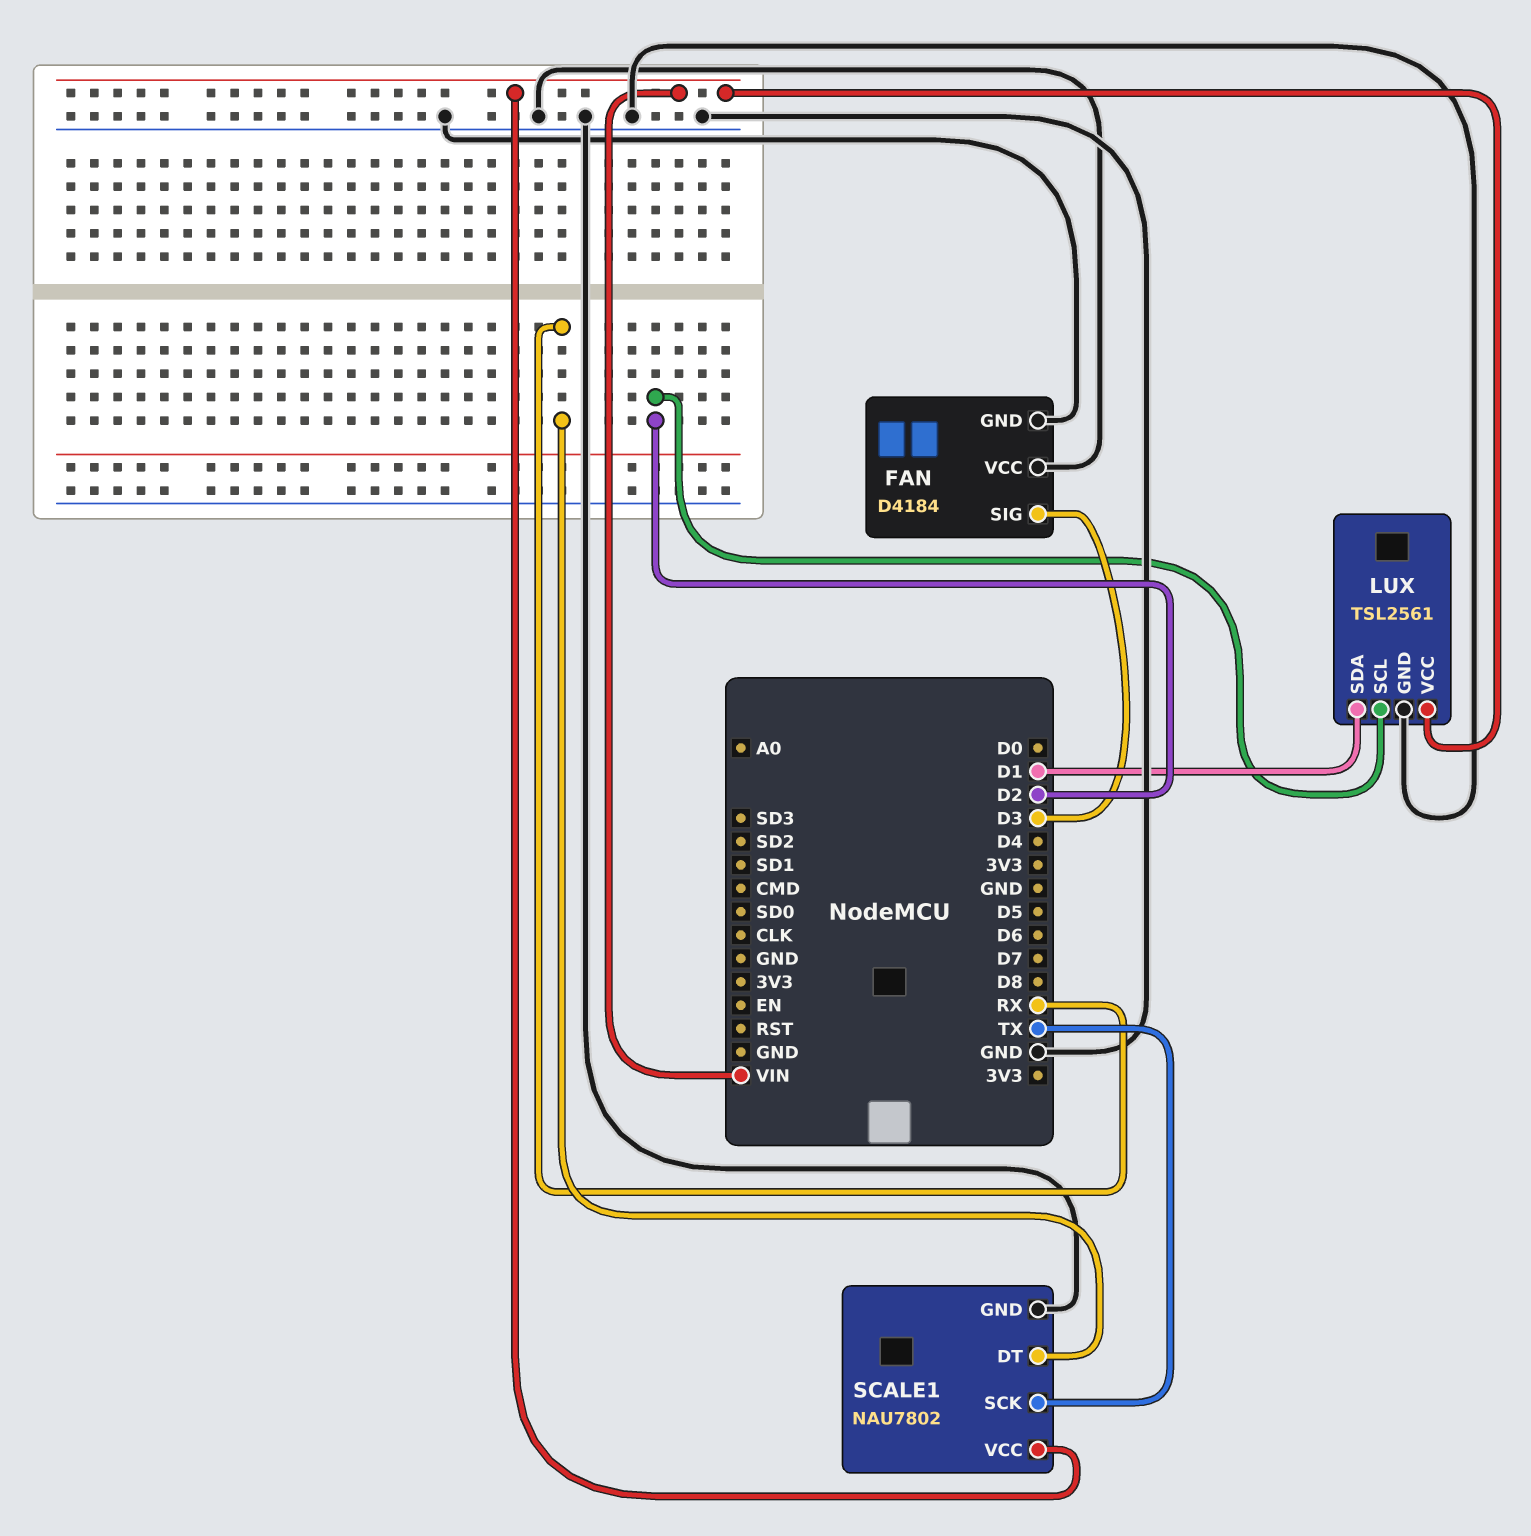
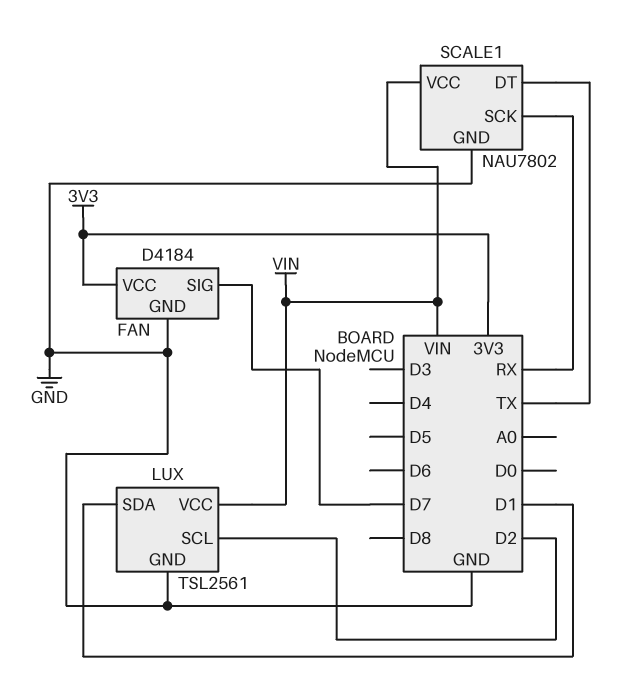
FAN pin SIG: D3 -> D7
FAN pin VCC: GND -> 3V3
SCALE1 pin DT: RX -> TX
SCALE1 pin SCK: TX -> RX

